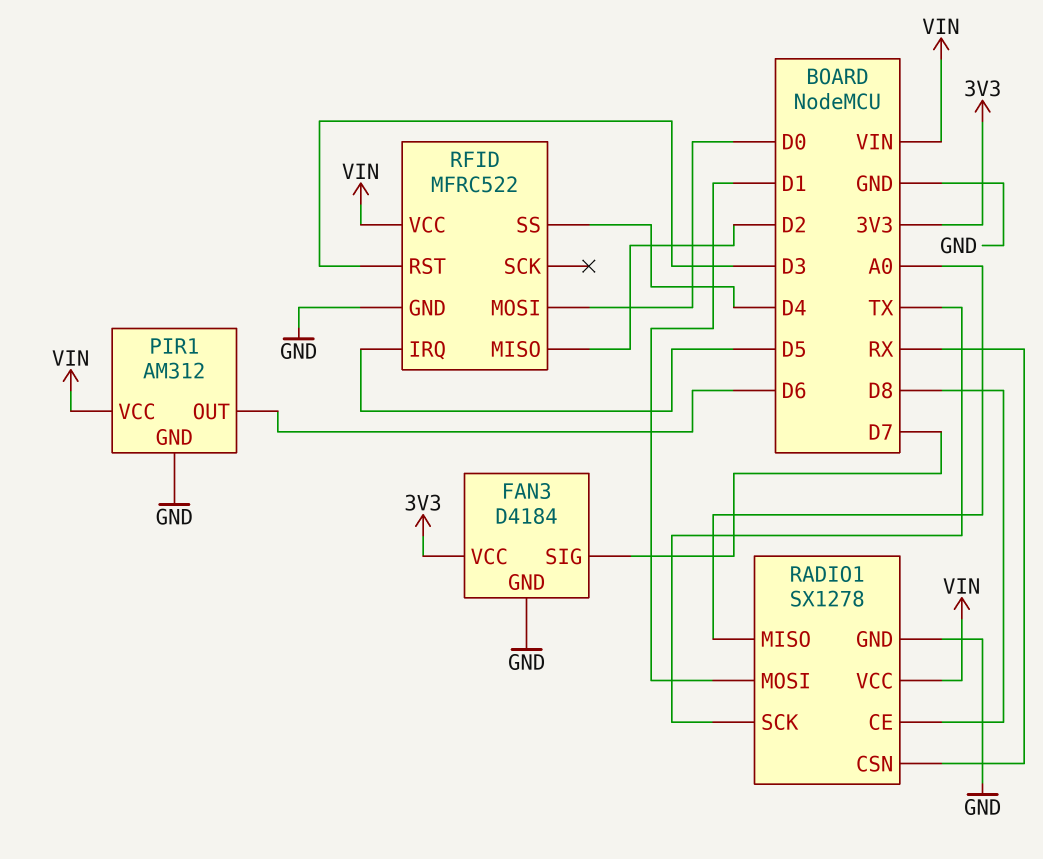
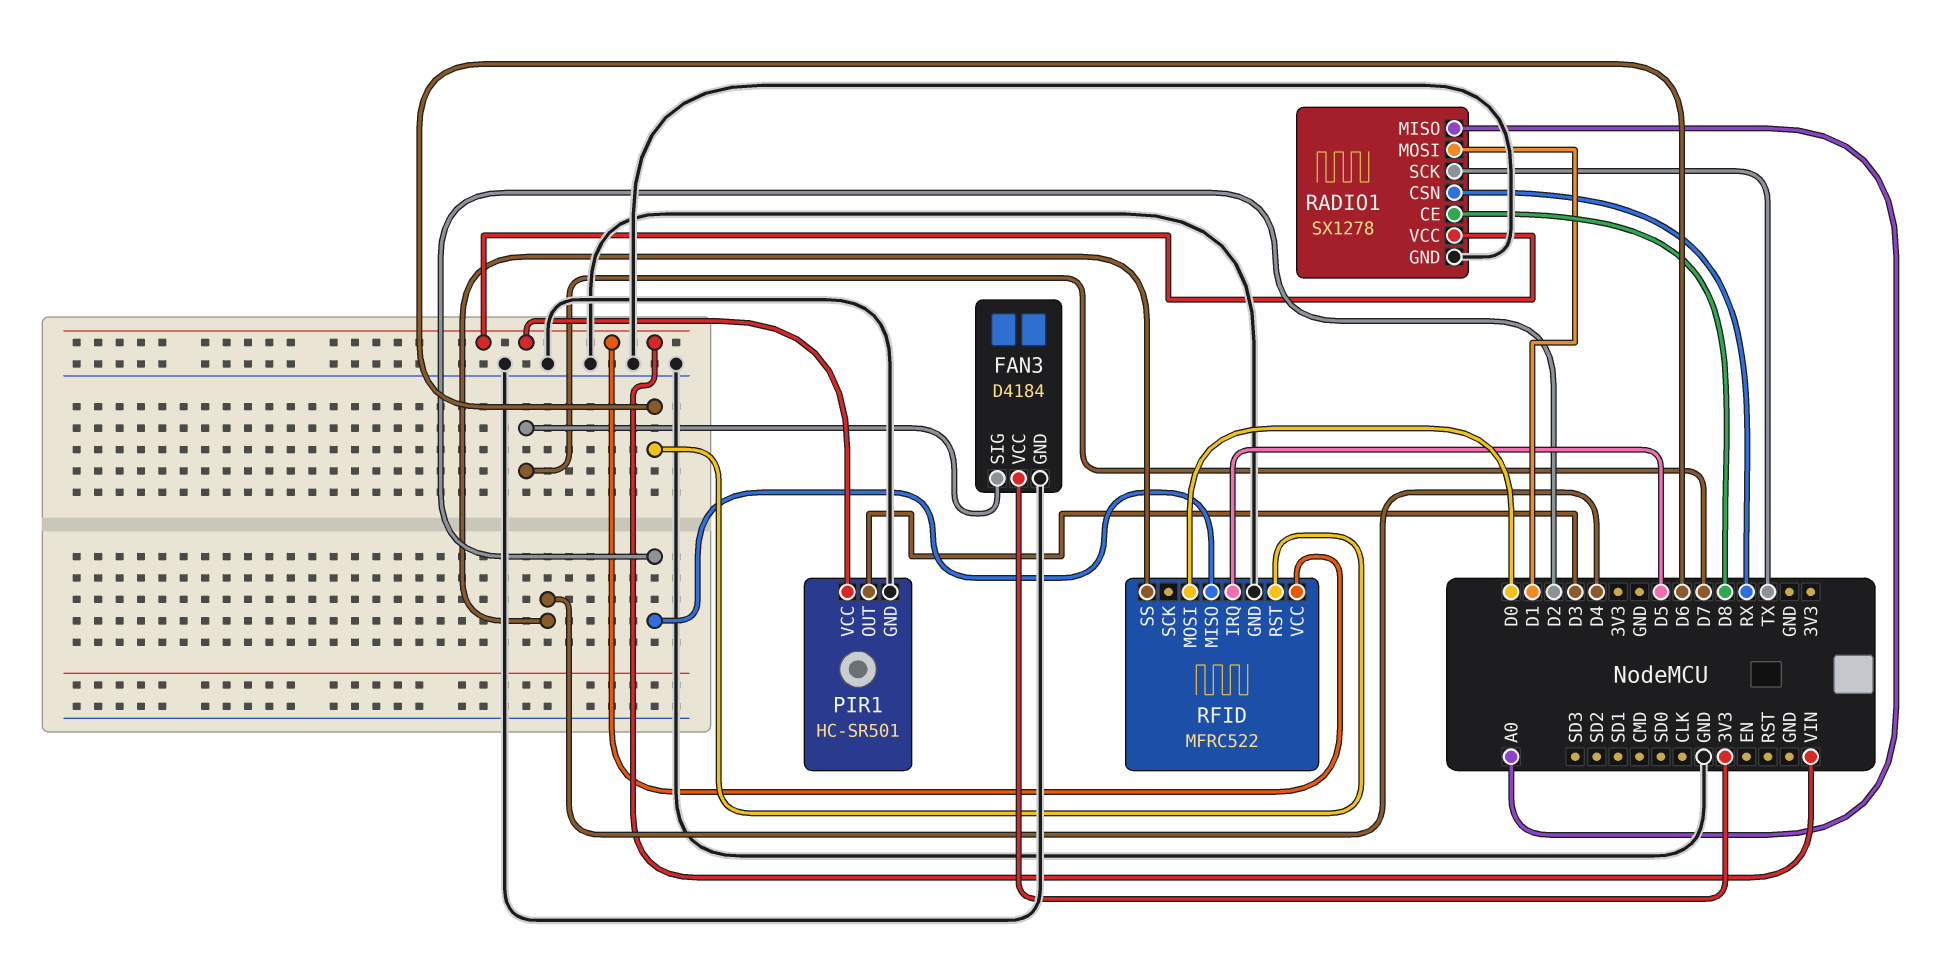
PIR1: AM312 -> HC-SR501
PIR1 pin OUT: D6 -> D3
RFID pin RST: D3 -> D6

